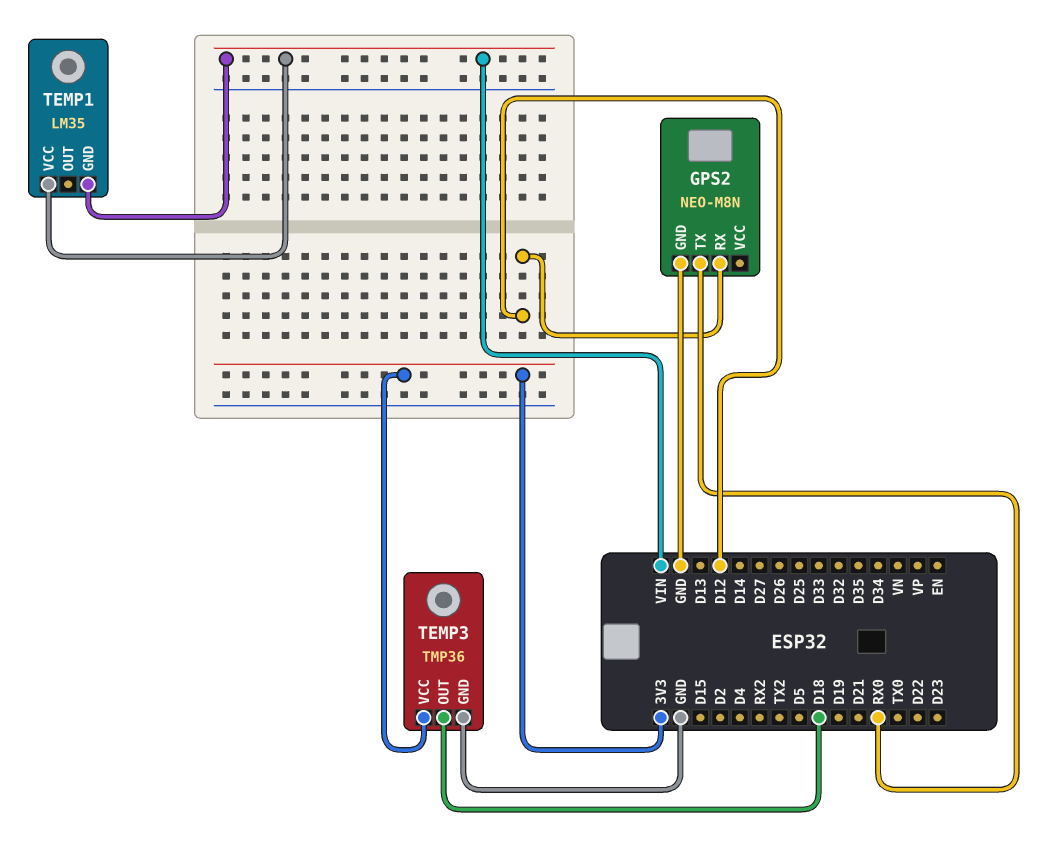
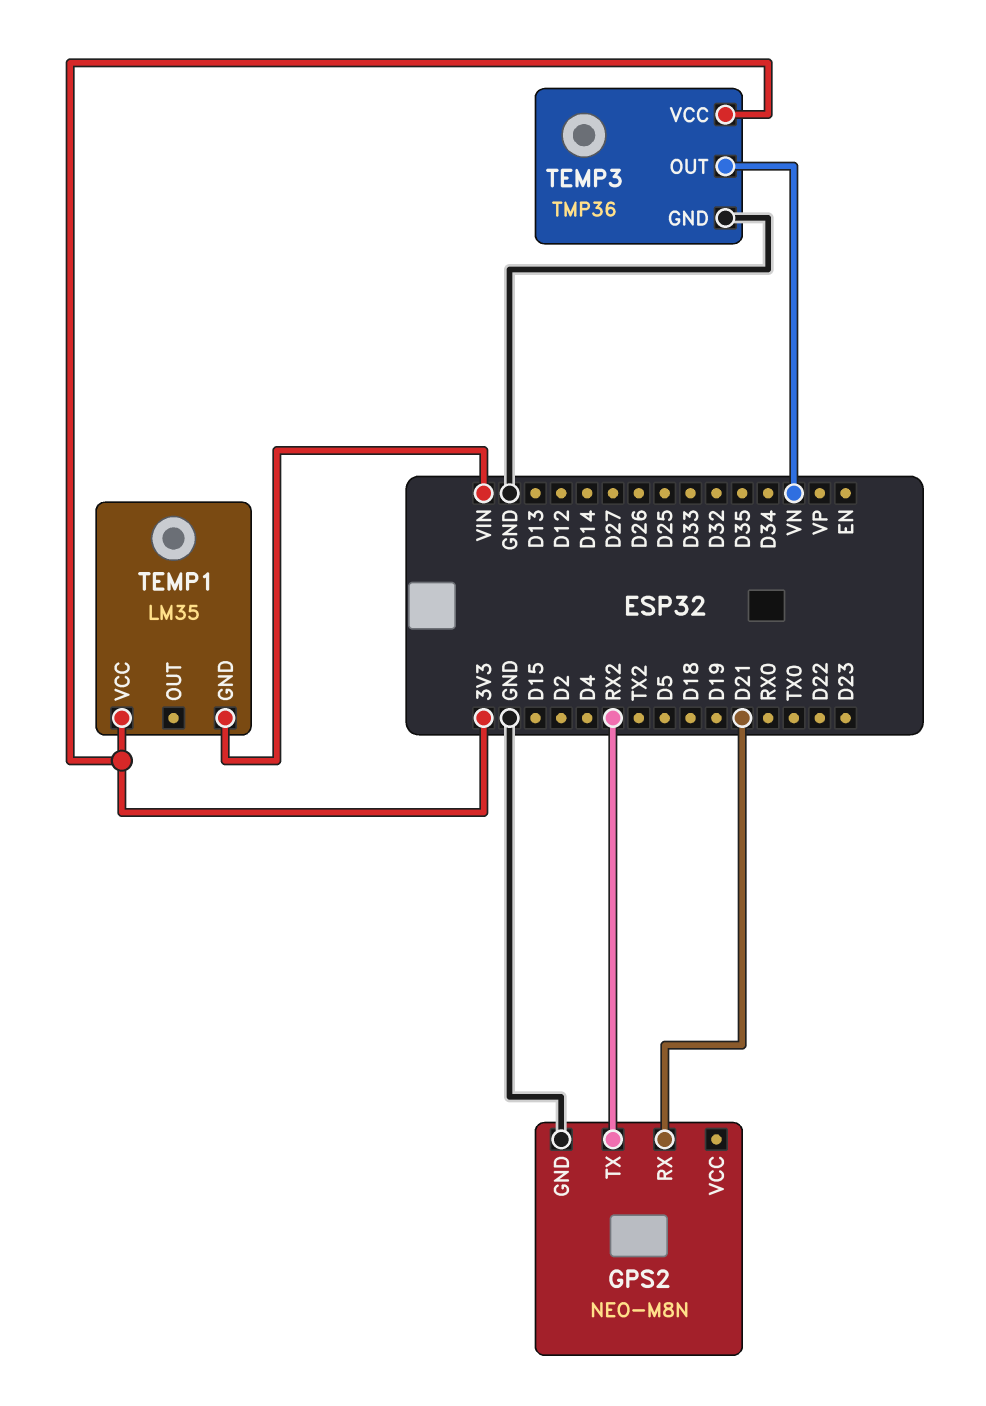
GPS2 pin RX: D12 -> D21
GPS2 pin TX: RX0 -> RX2
TEMP1 pin VCC: VIN -> 3V3
TEMP3 pin OUT: D18 -> VN

